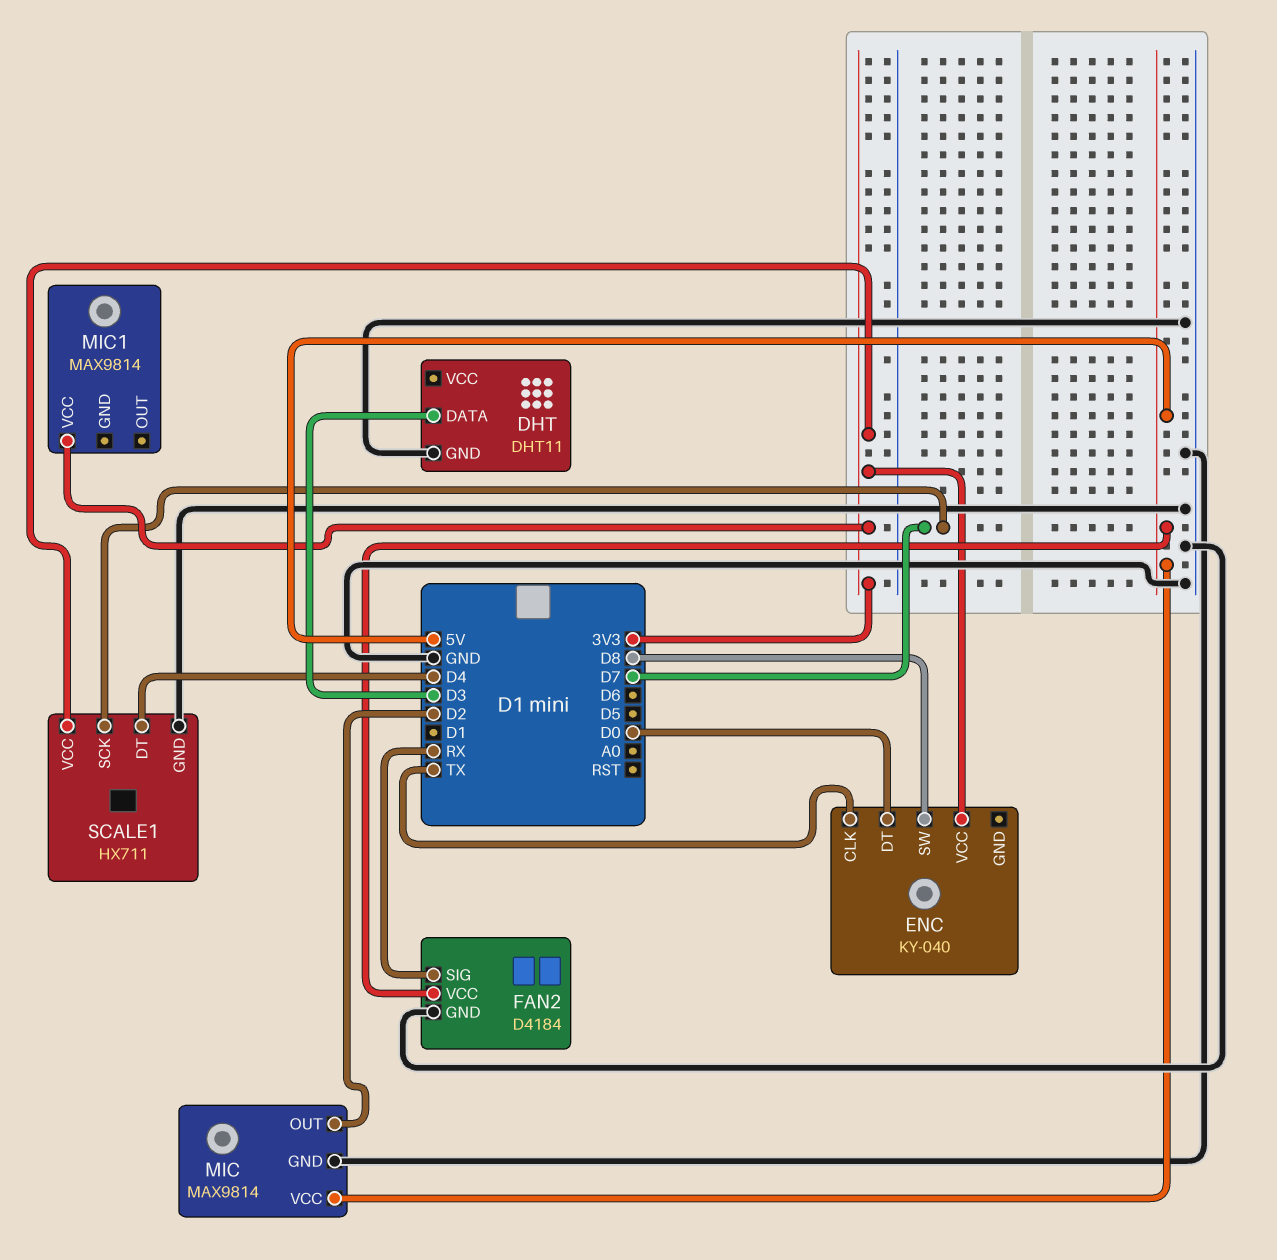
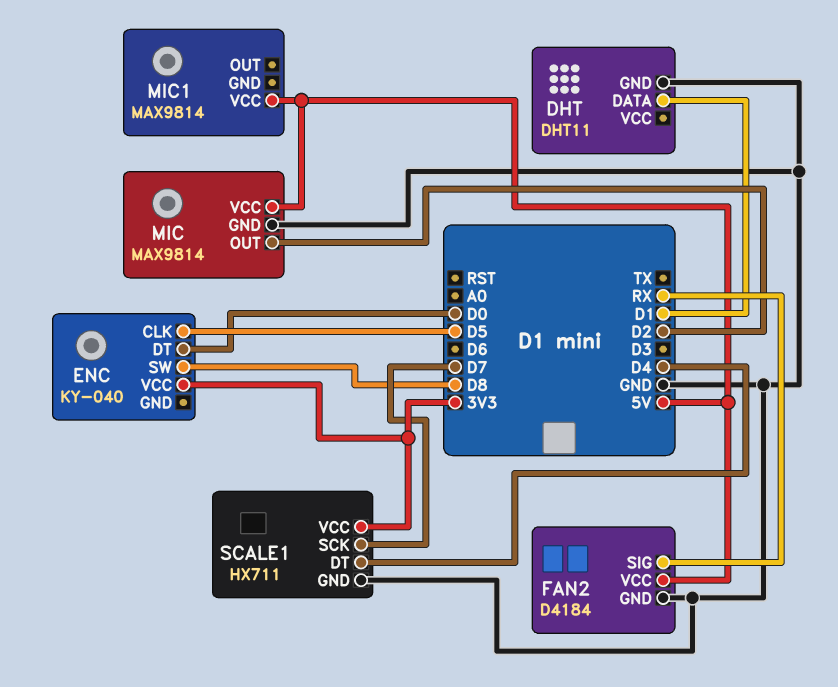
DHT pin DATA: D3 -> D1
ENC pin CLK: TX -> D5
MIC1 pin VCC: 3V3 -> 5V

